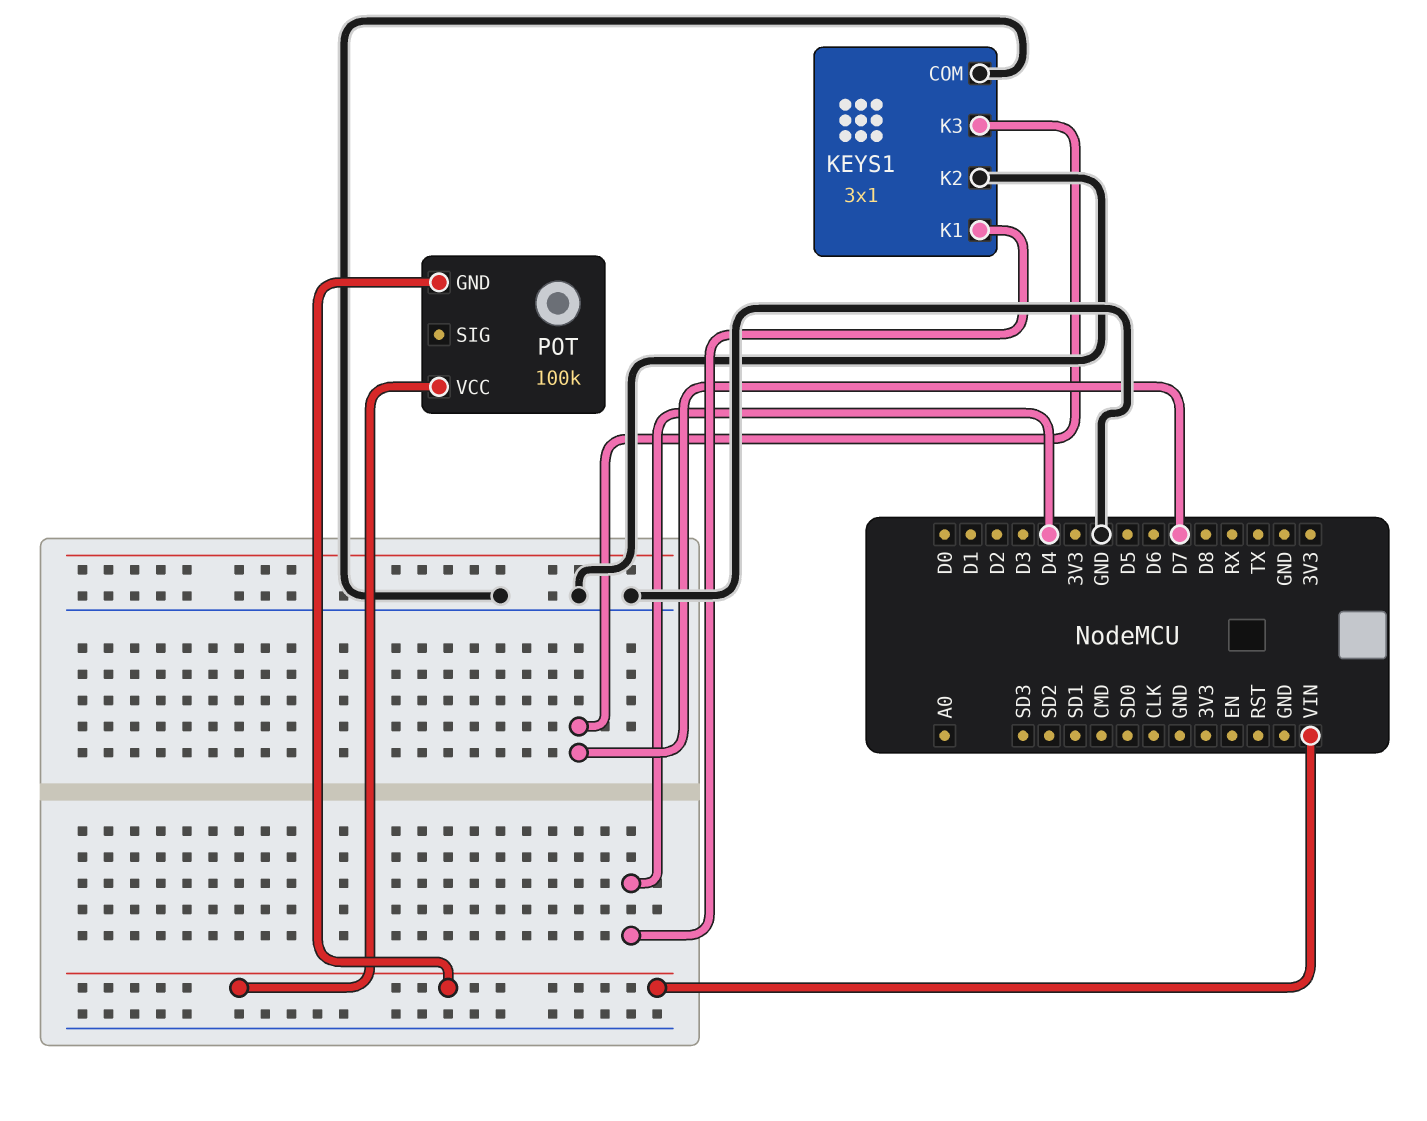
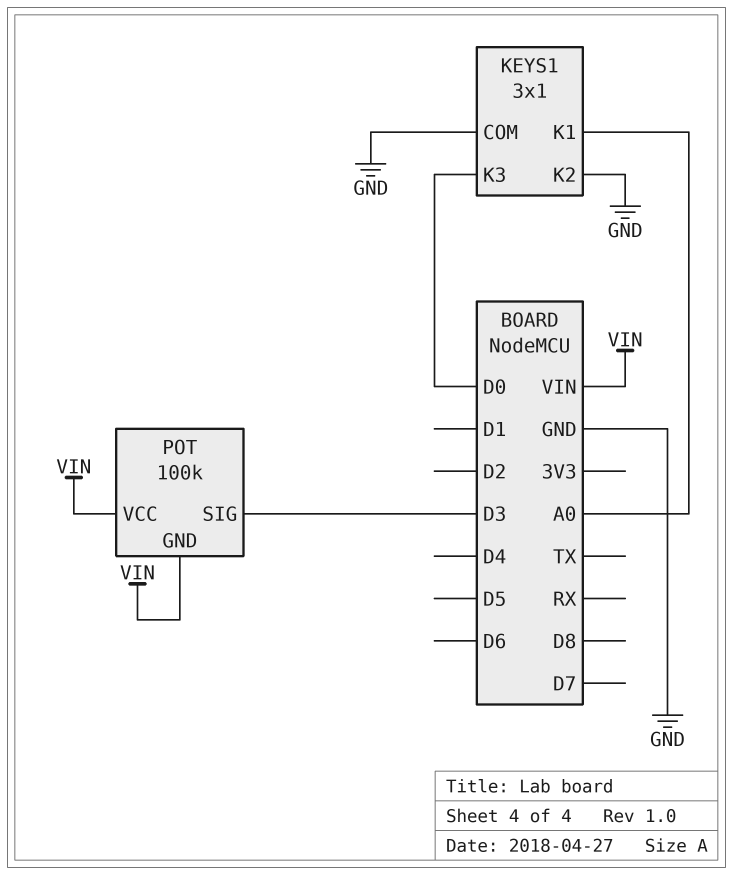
KEYS1 pin K1: D4 -> A0
KEYS1 pin K3: D7 -> D0
POT pin SIG: none -> D3

